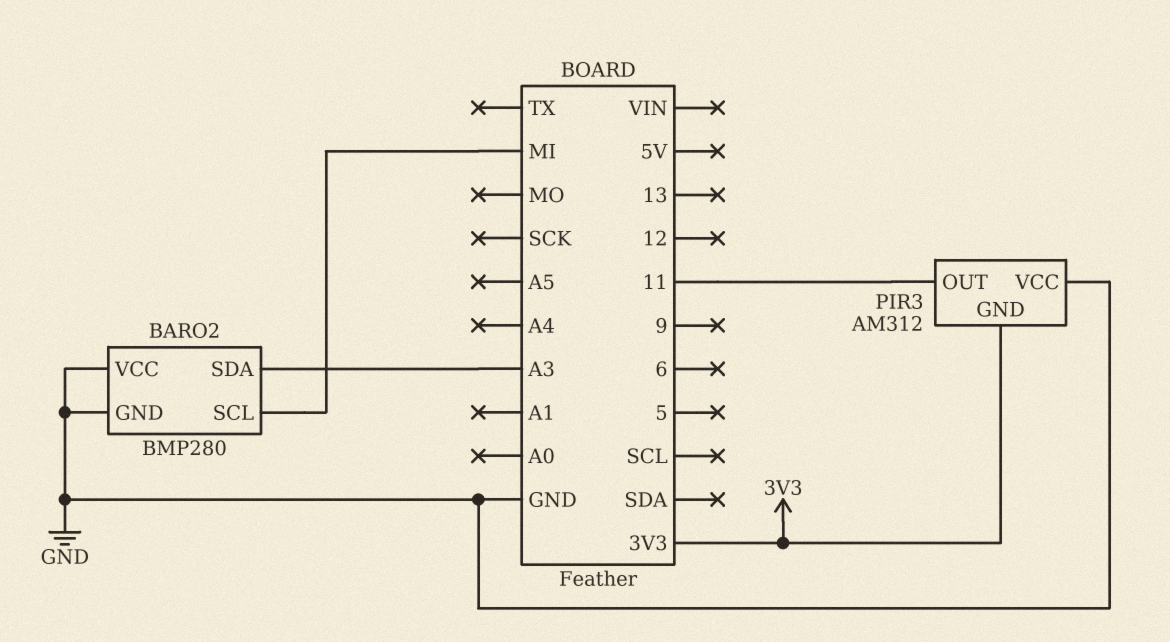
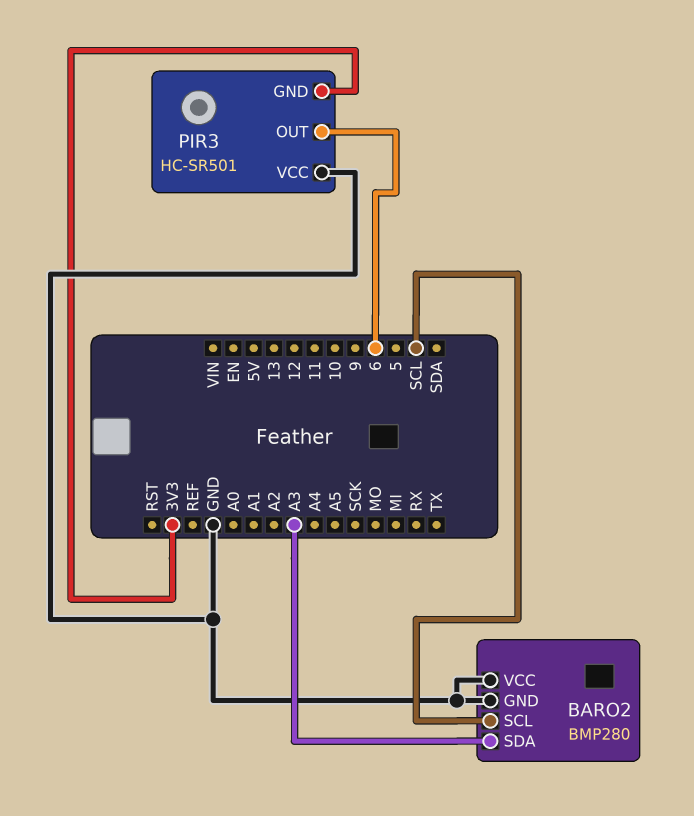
BARO2 pin SCL: MI -> SCL
PIR3: AM312 -> HC-SR501
PIR3 pin OUT: 11 -> 6

